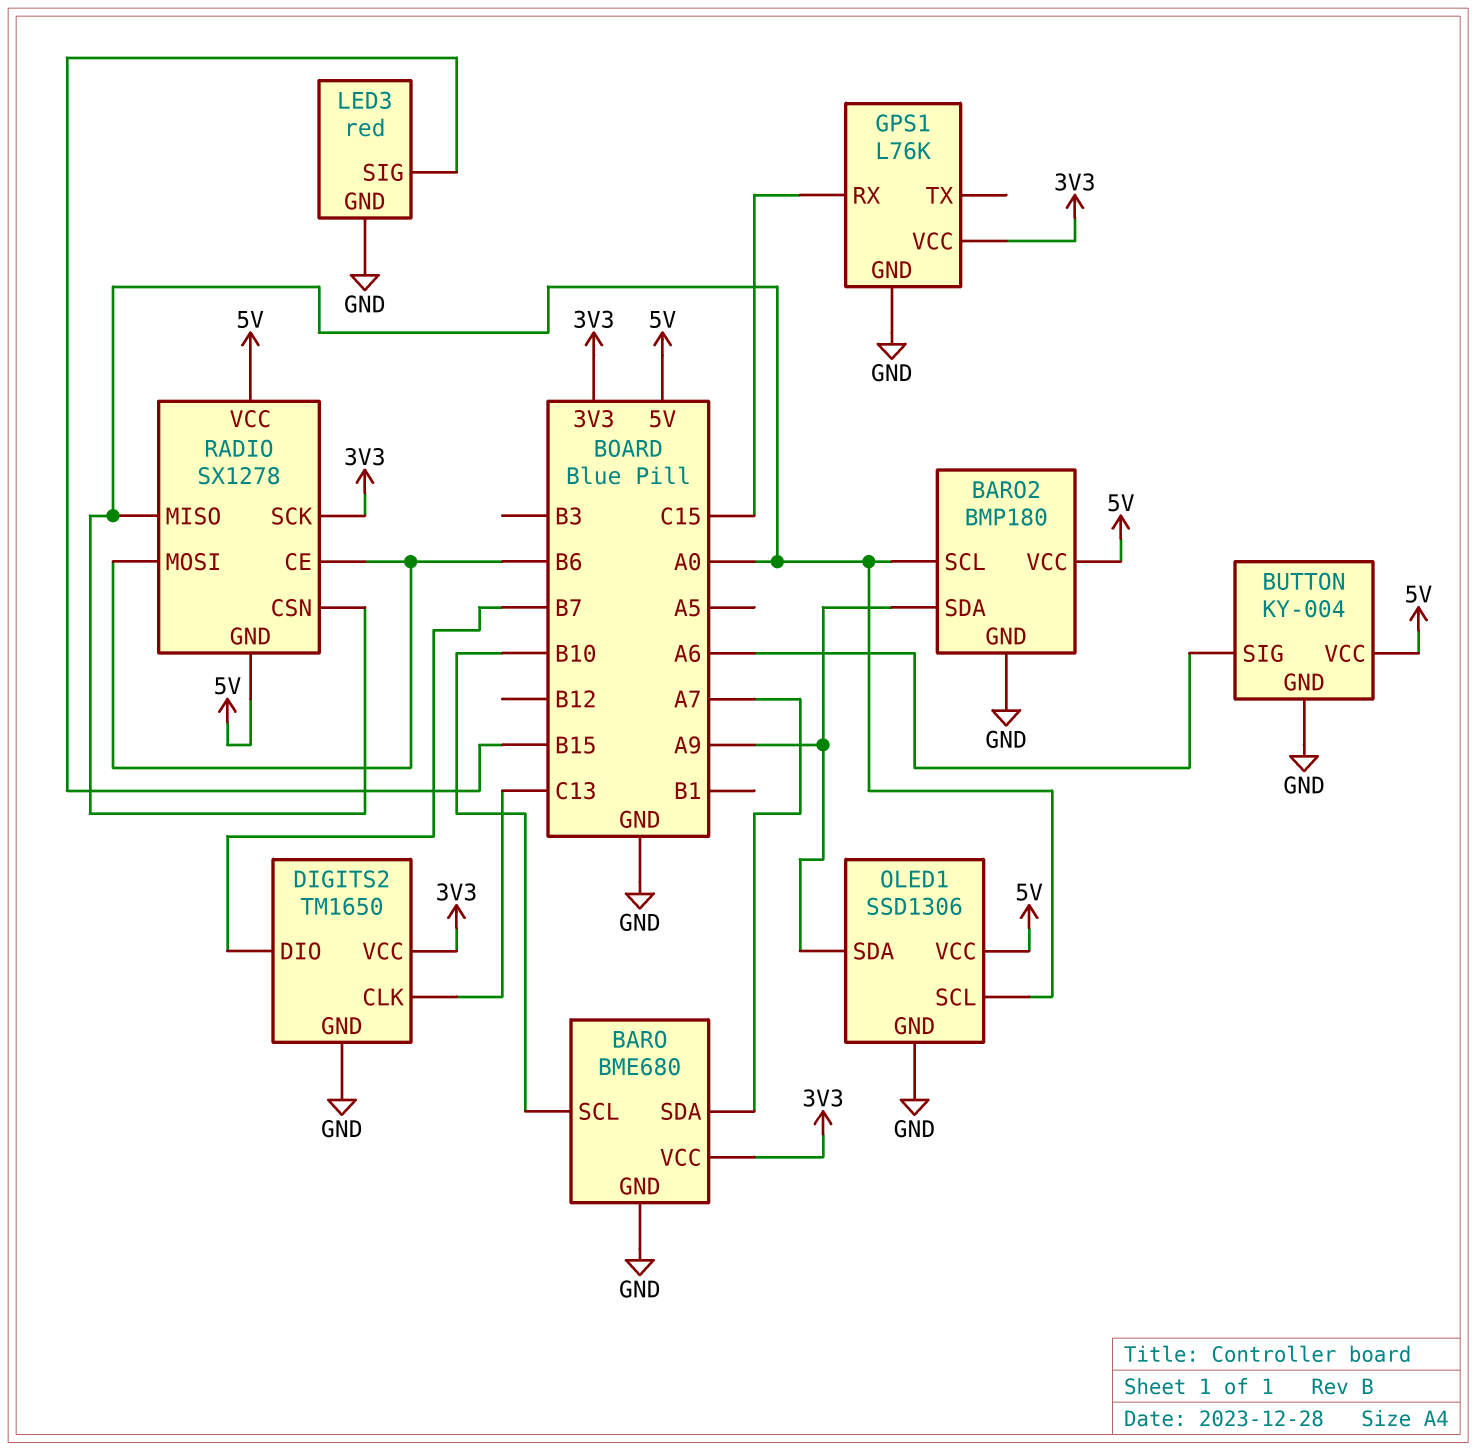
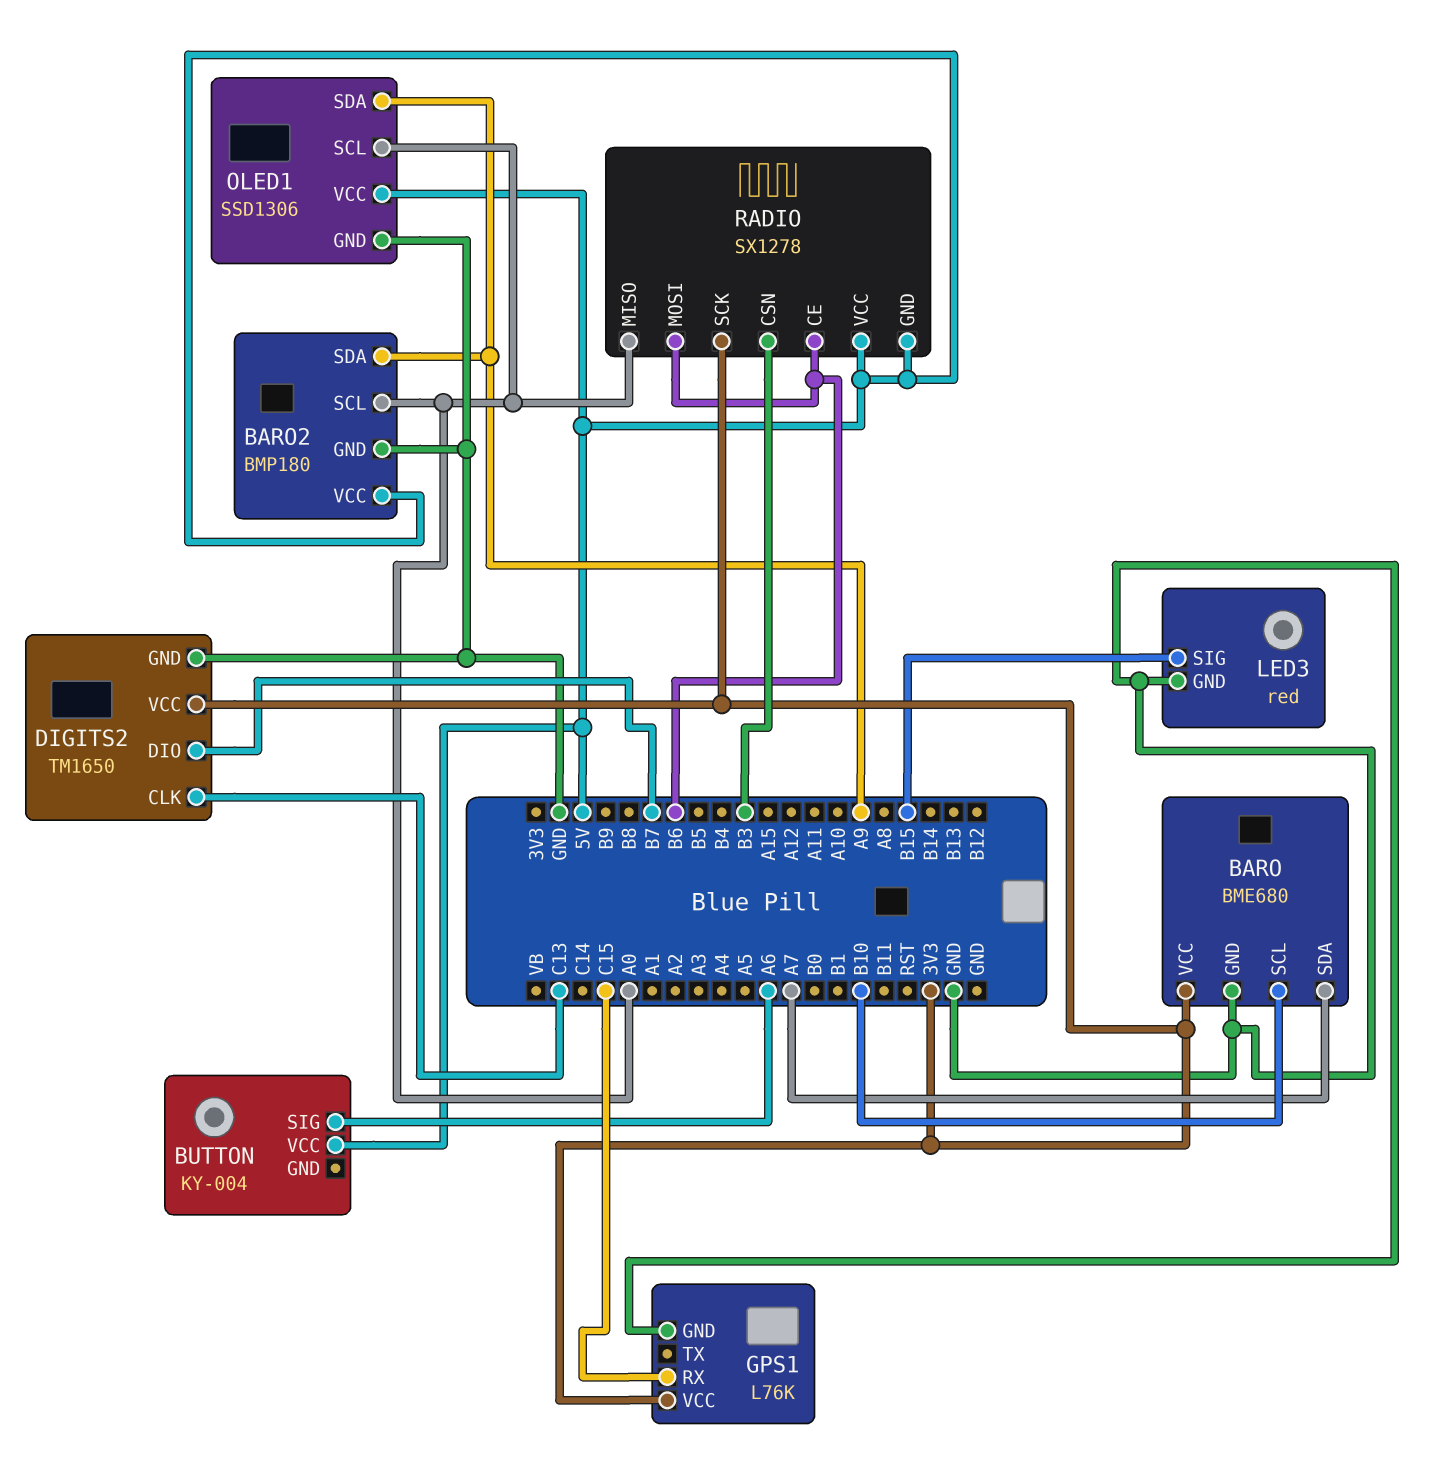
BUTTON pin GND: GND -> none
RADIO pin CSN: A0 -> B3

